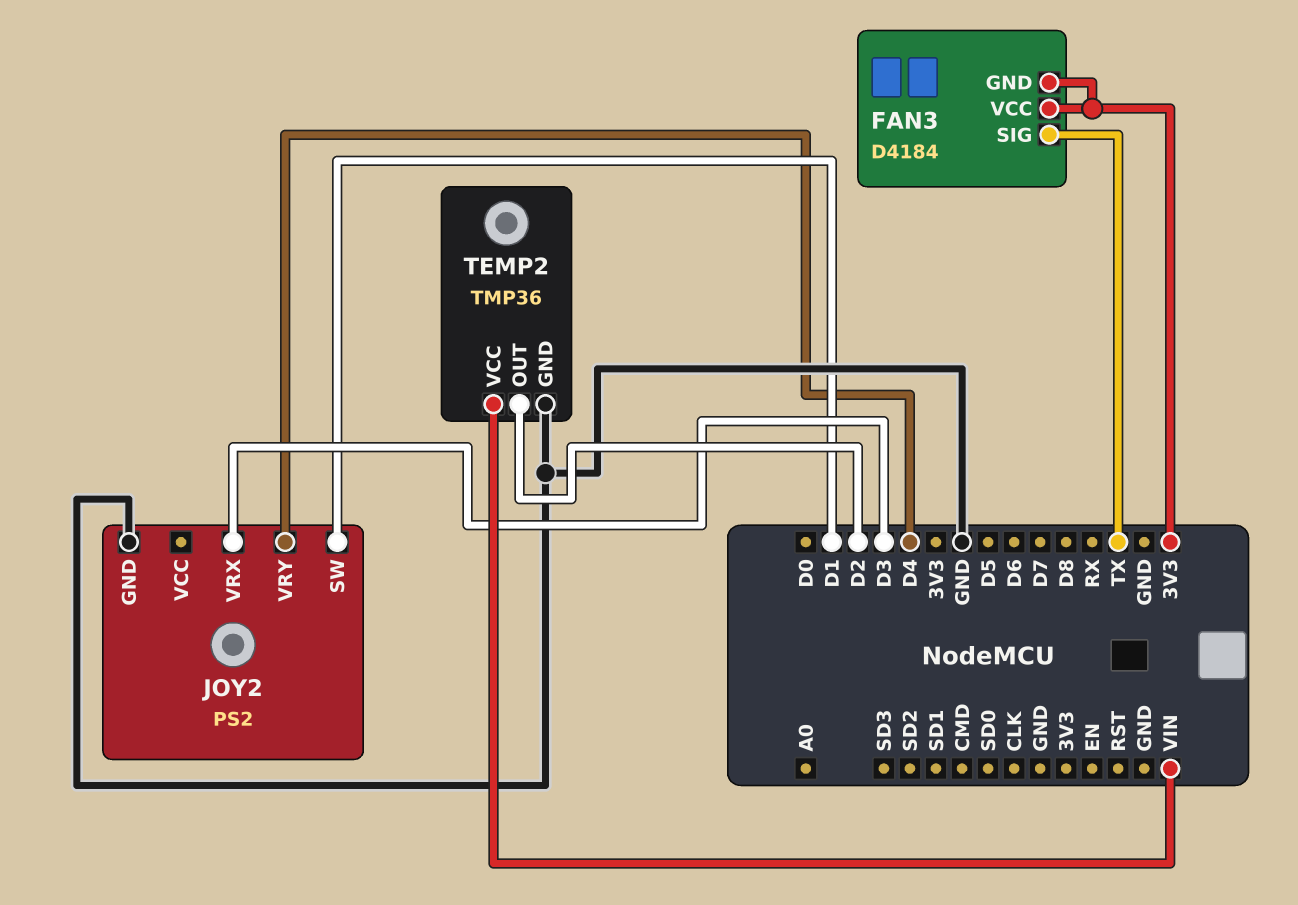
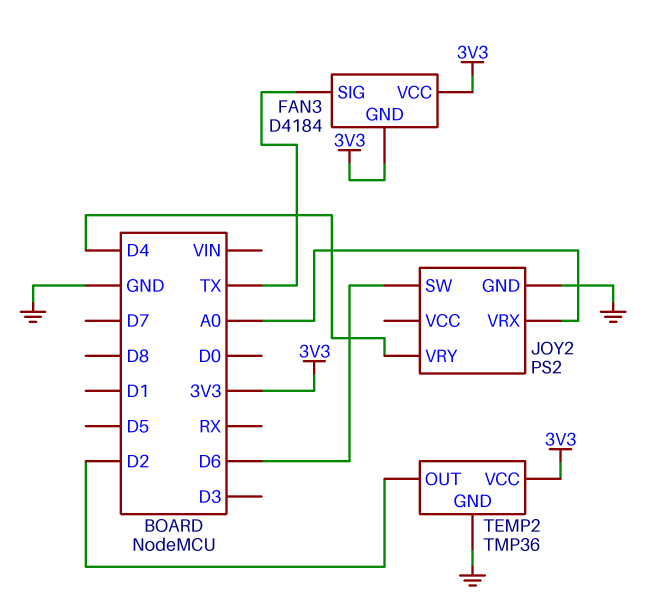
JOY2 pin SW: D1 -> D6
JOY2 pin VRX: D3 -> A0
TEMP2 pin VCC: VIN -> 3V3

